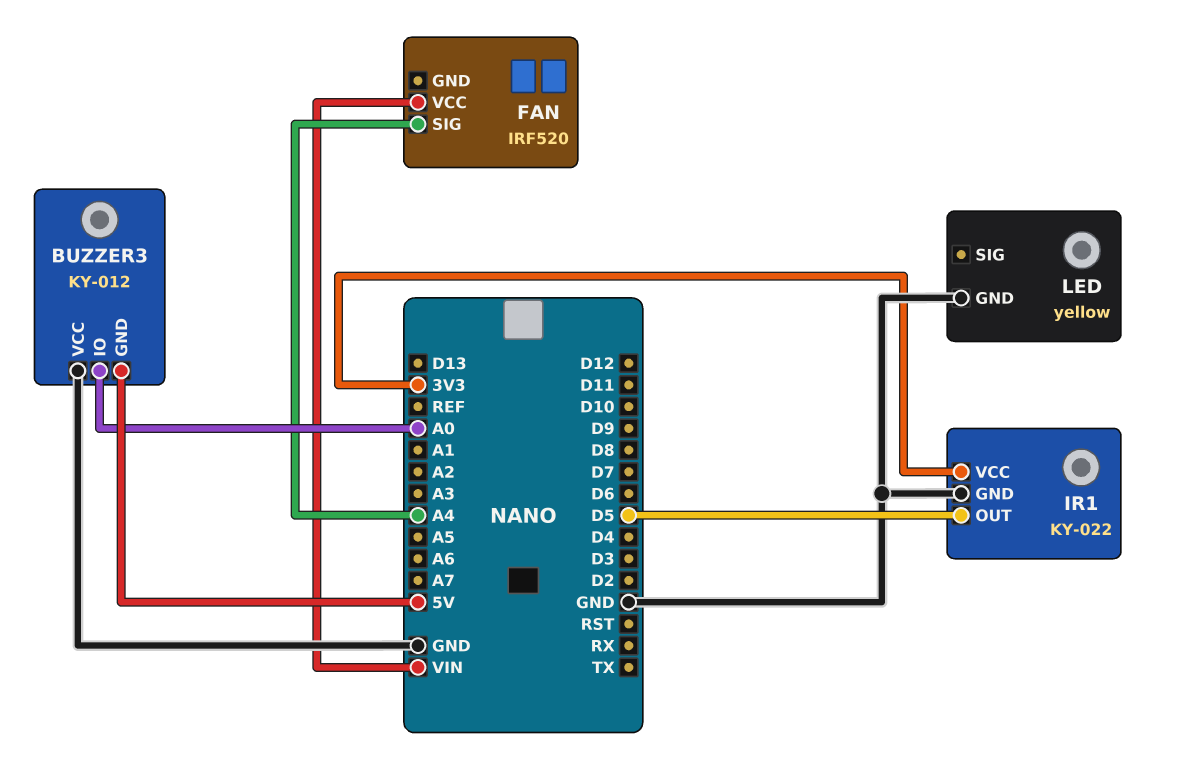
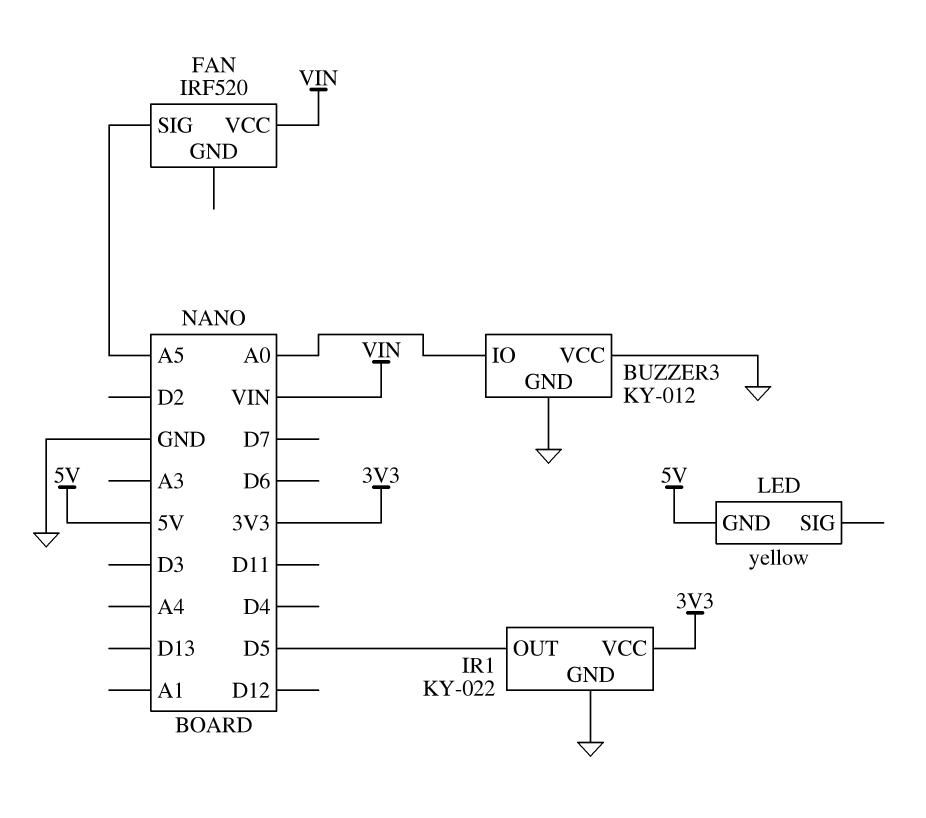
BUZZER3 pin GND: 5V -> GND
FAN pin SIG: A4 -> A5
LED pin GND: GND -> 5V

